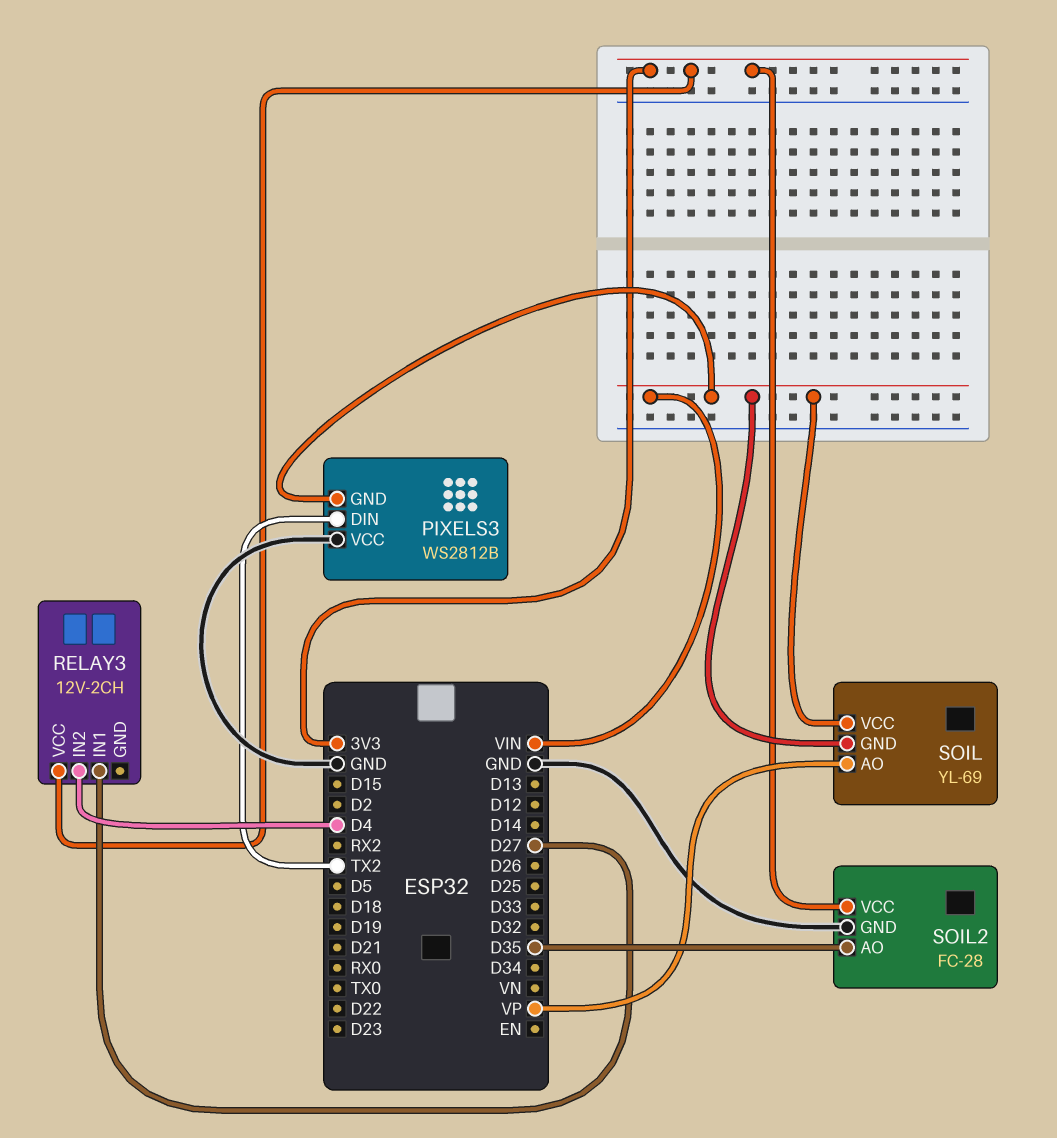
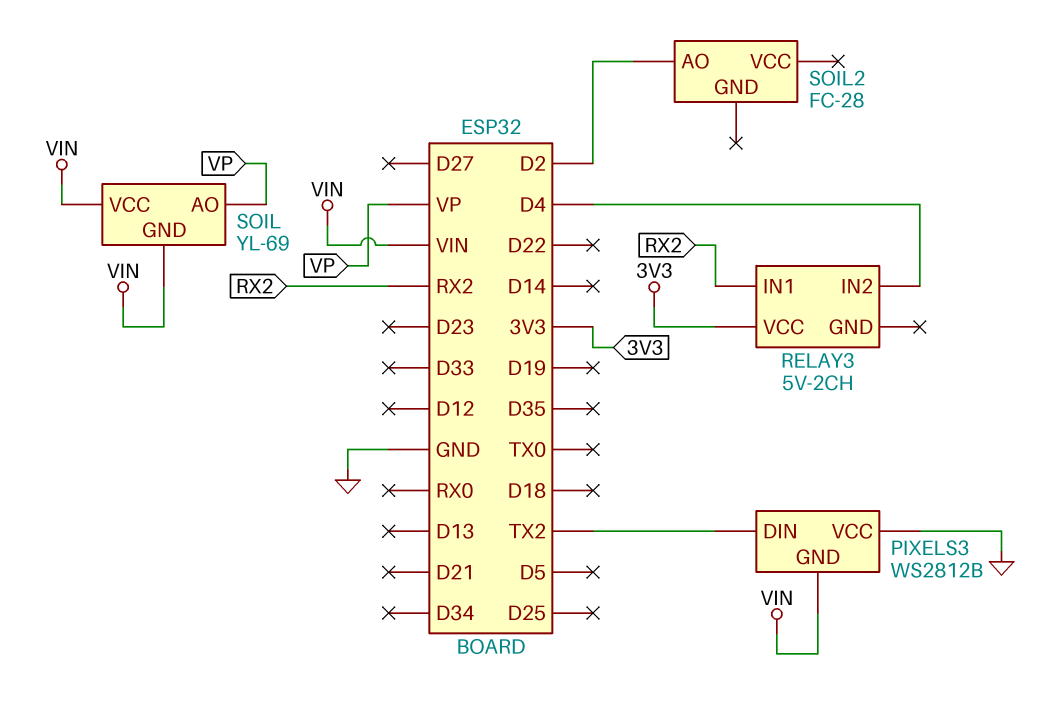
RELAY3: 12V-2CH -> 5V-2CH
RELAY3 pin IN1: D27 -> RX2
SOIL2 pin AO: D35 -> D2
SOIL2 pin GND: GND -> none
SOIL2 pin VCC: 3V3 -> none

